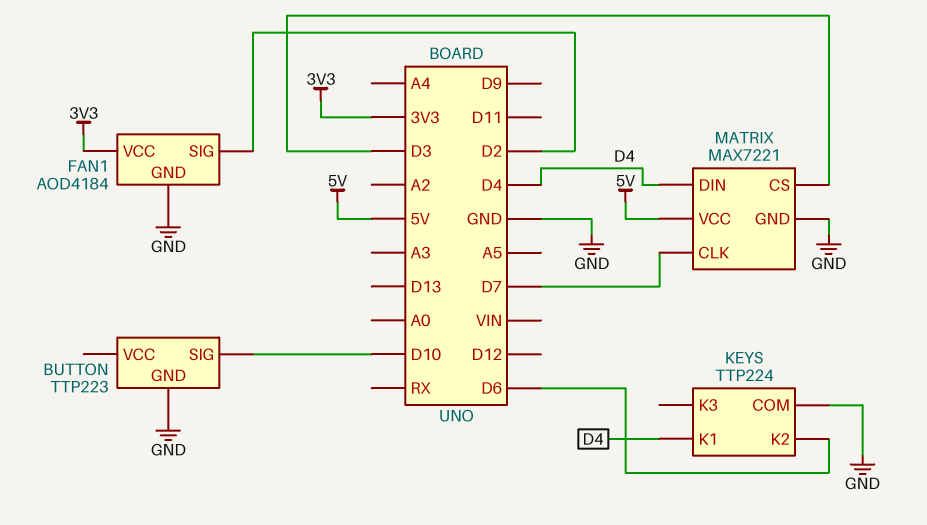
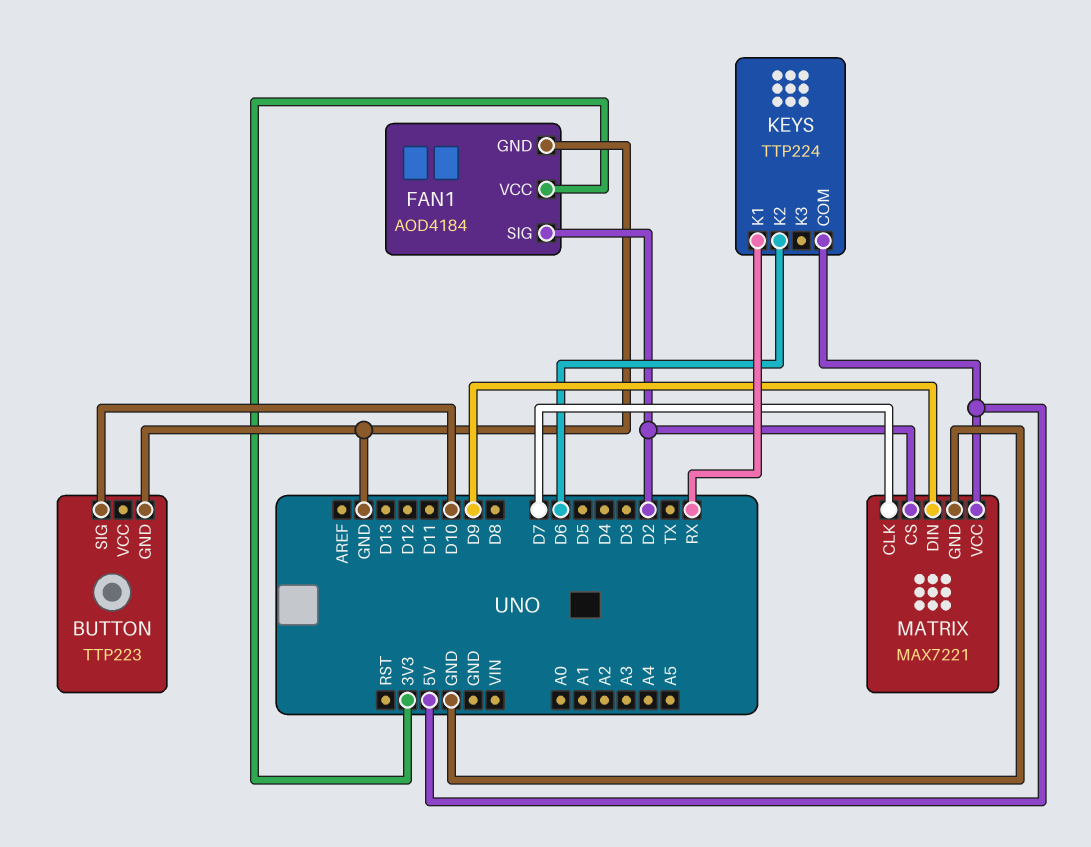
KEYS pin COM: GND -> 5V
KEYS pin K1: D4 -> RX
MATRIX pin CS: D3 -> D2
MATRIX pin DIN: D4 -> D9

